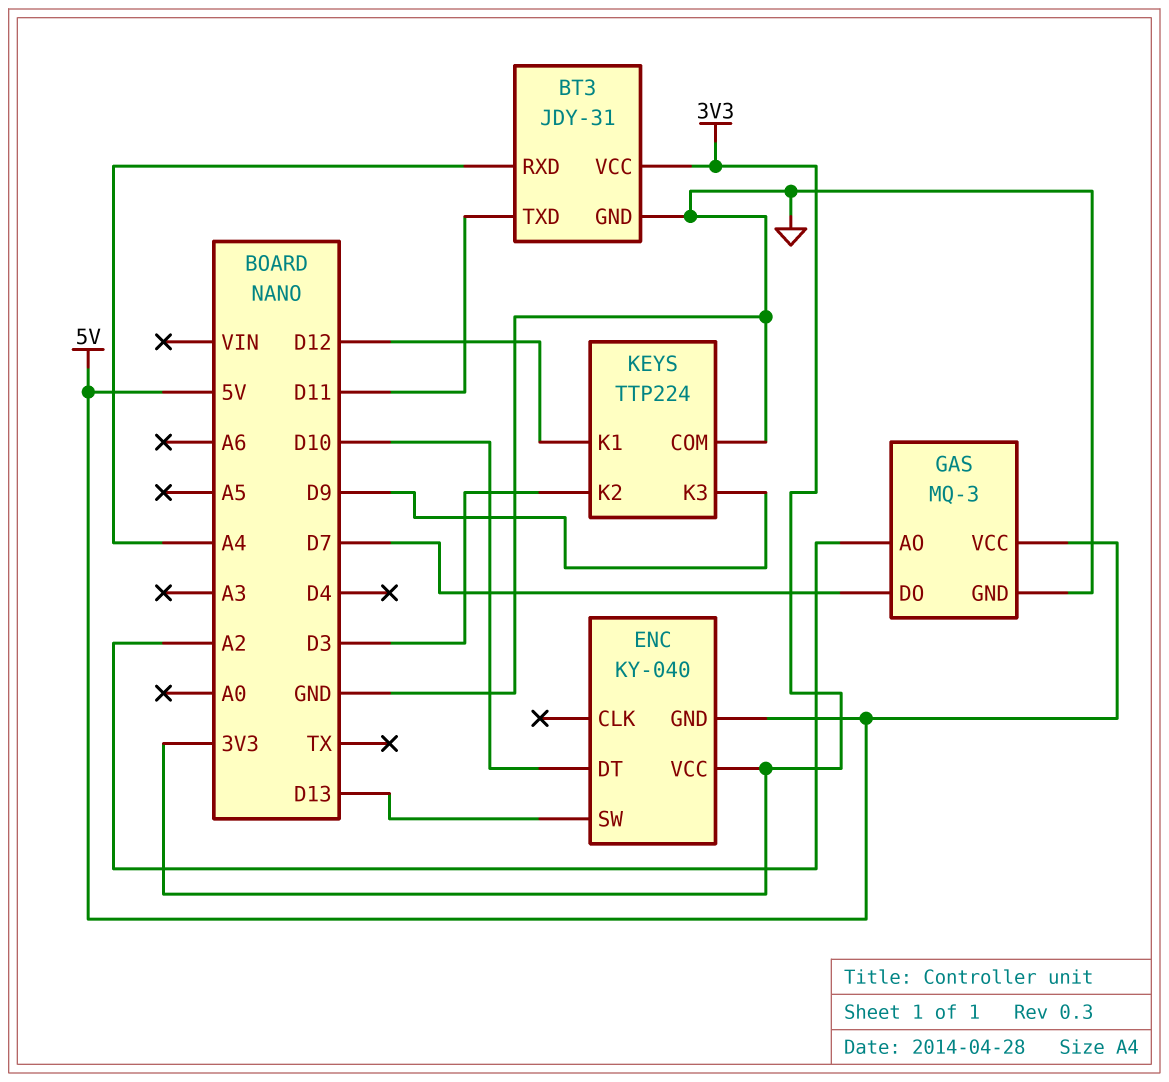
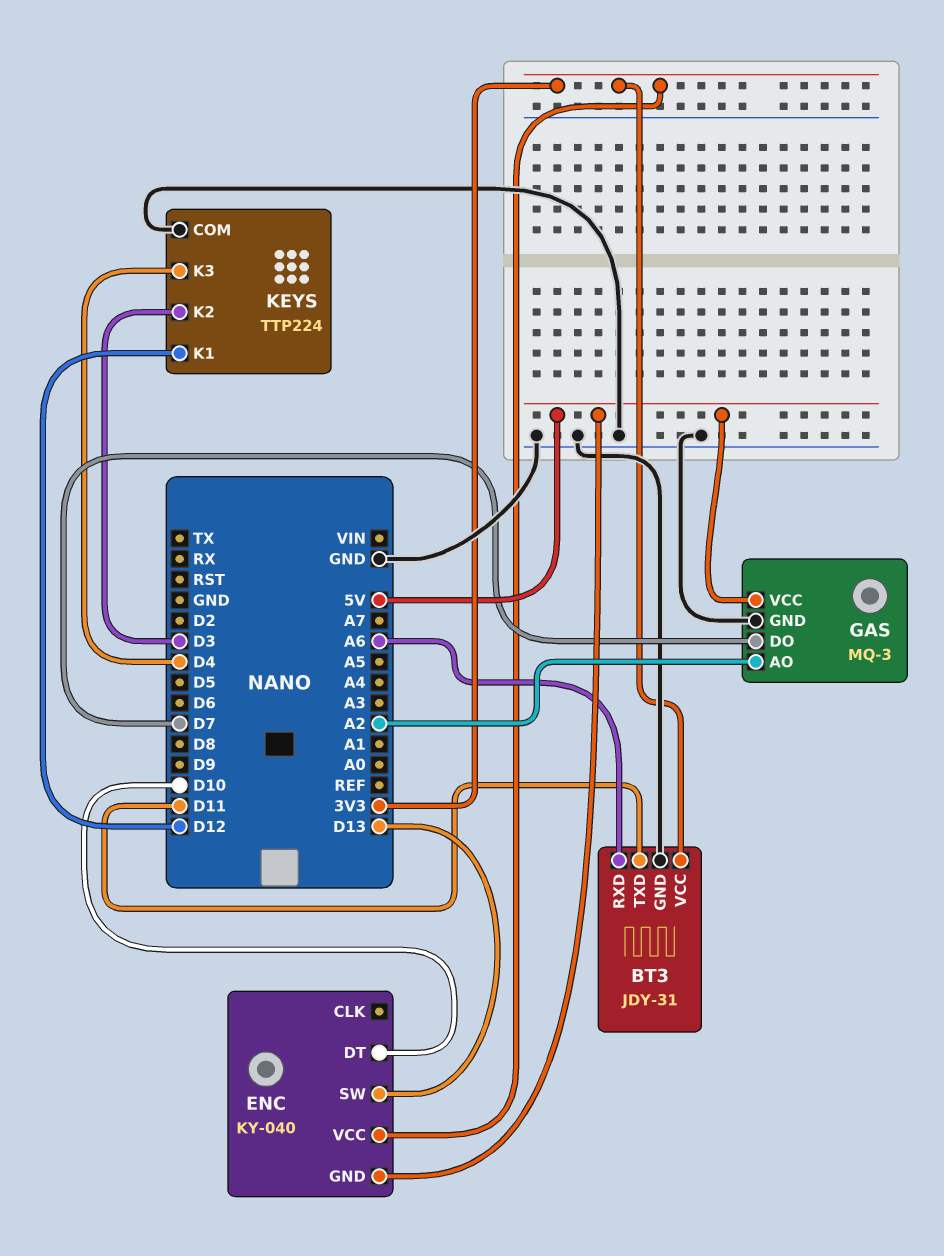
BT3 pin RXD: A4 -> A6
KEYS pin K3: D9 -> D4

